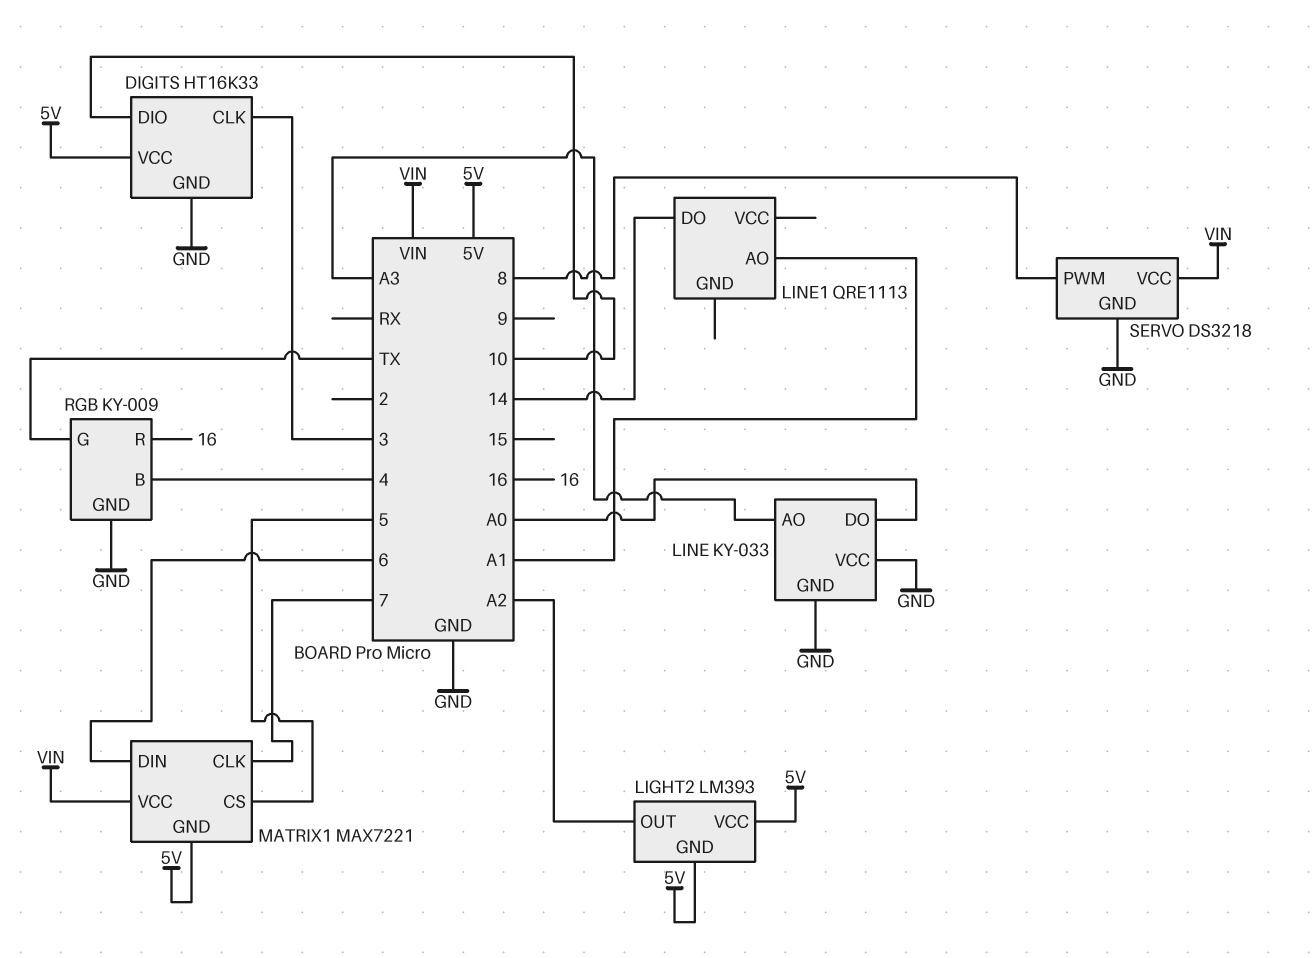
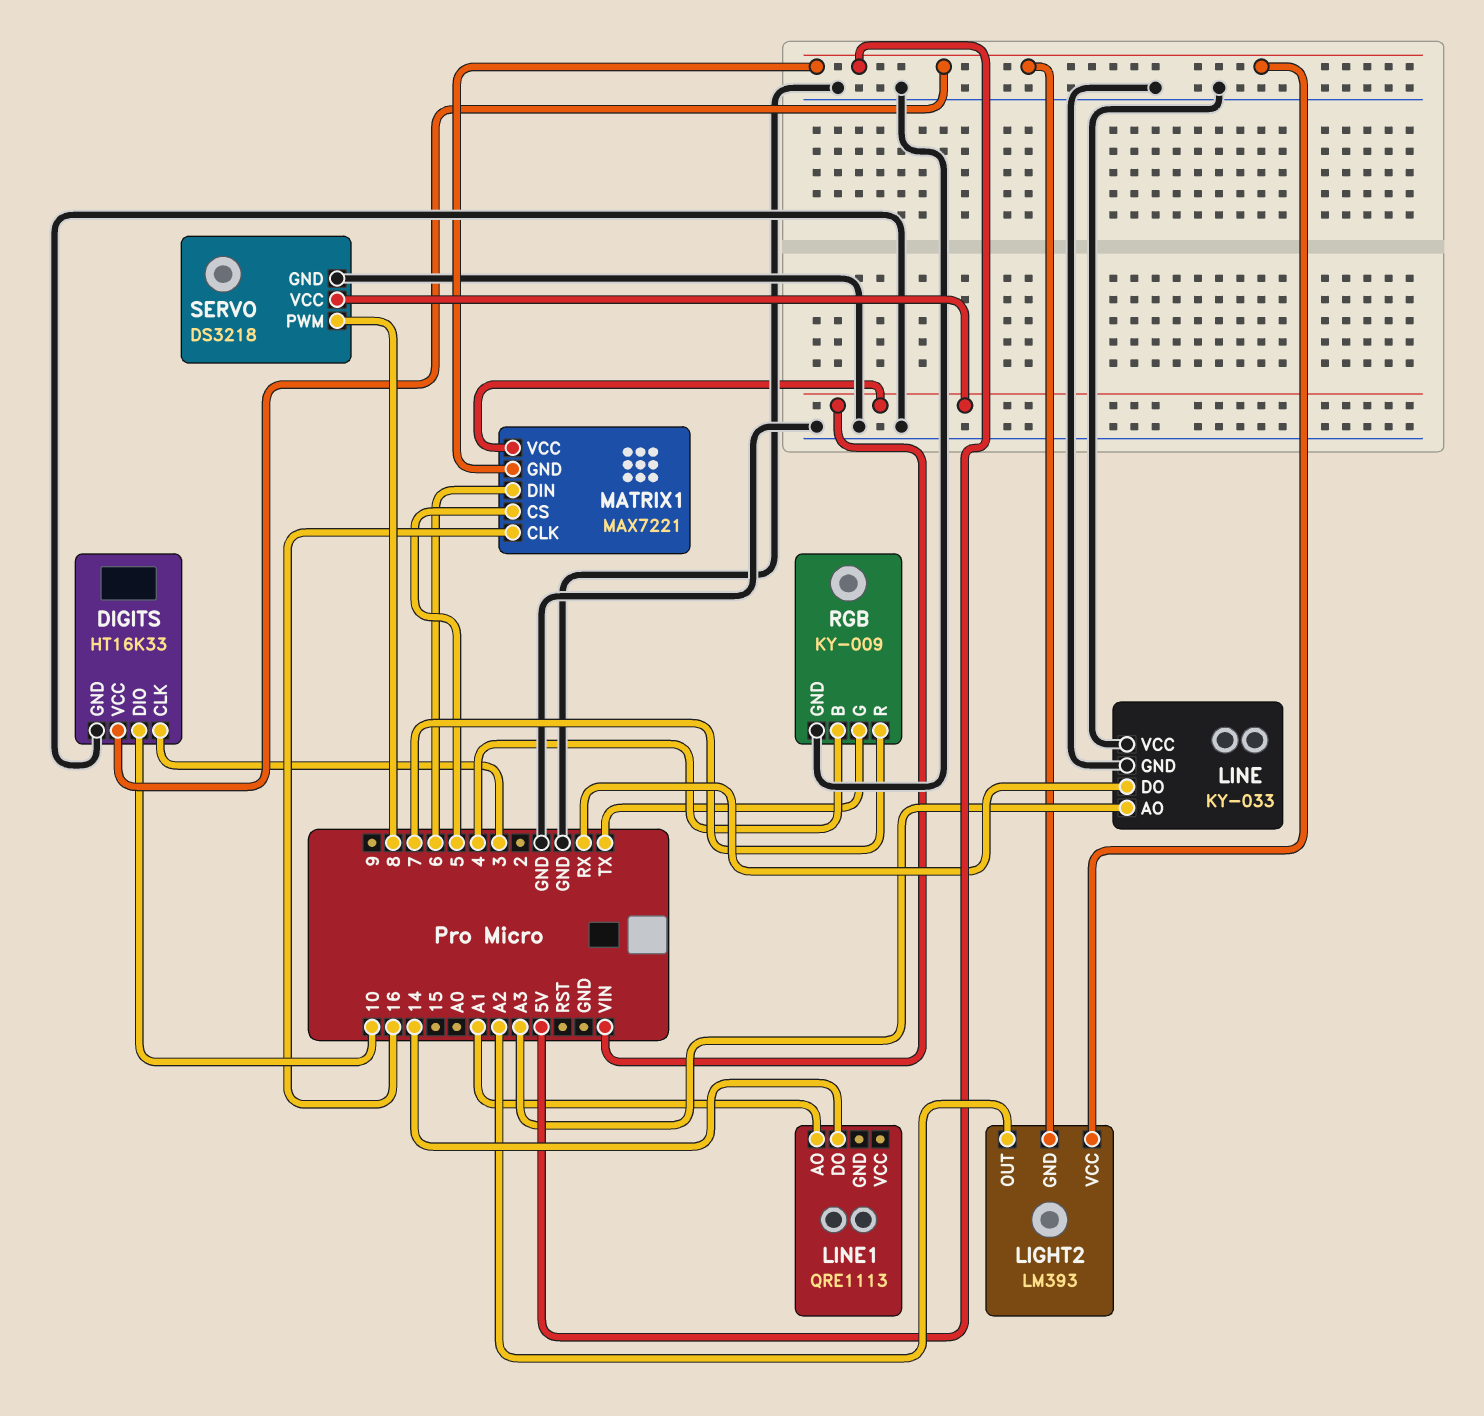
LINE pin DO: A0 -> RX
MATRIX1 pin CLK: 7 -> 16
RGB pin R: 16 -> 7

